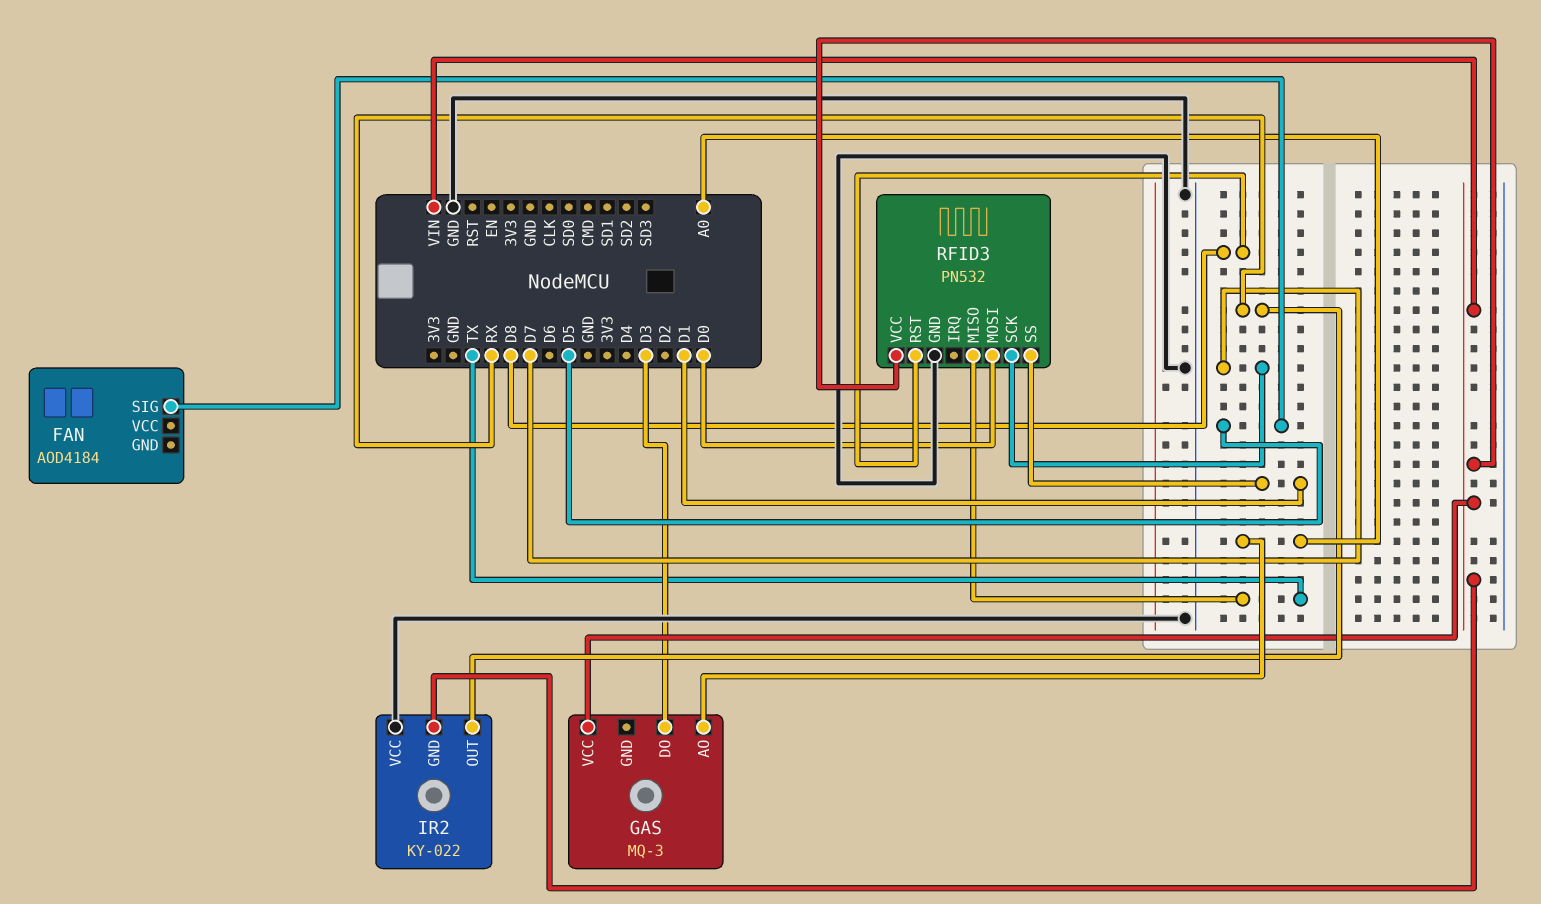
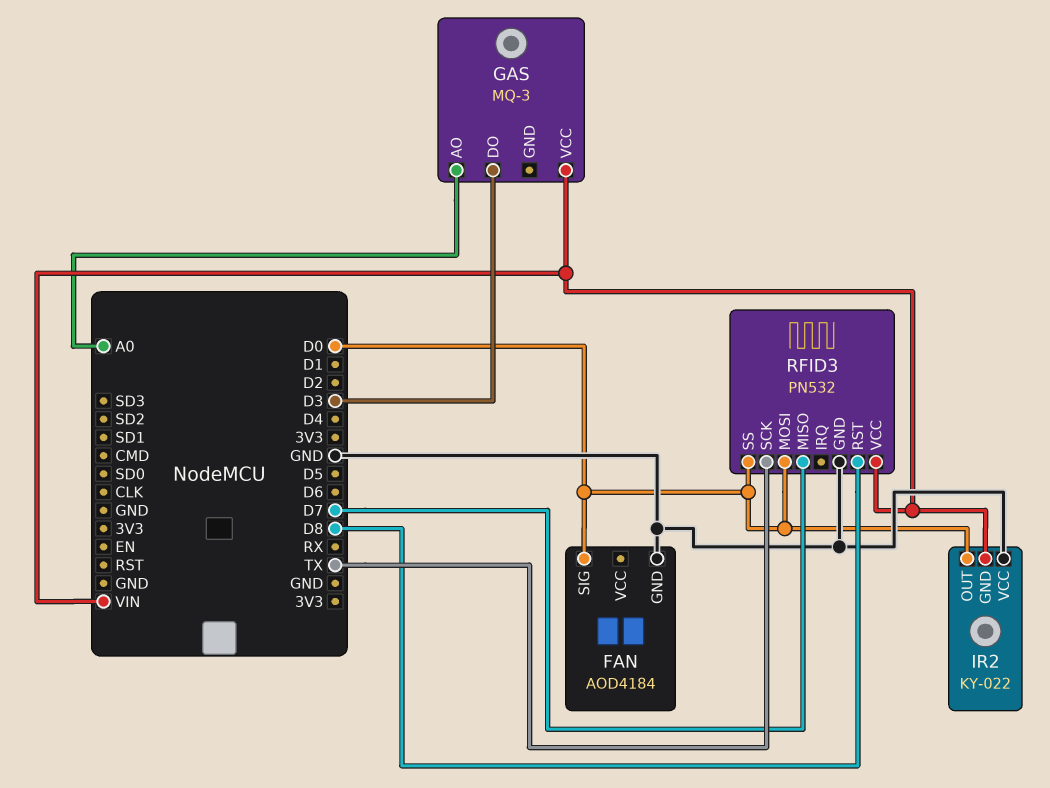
FAN pin GND: none -> GND
FAN pin SIG: D5 -> D0
IR2 pin OUT: RX -> D0
RFID3 pin MISO: TX -> D7
RFID3 pin SCK: D7 -> TX
RFID3 pin SS: D1 -> D0

